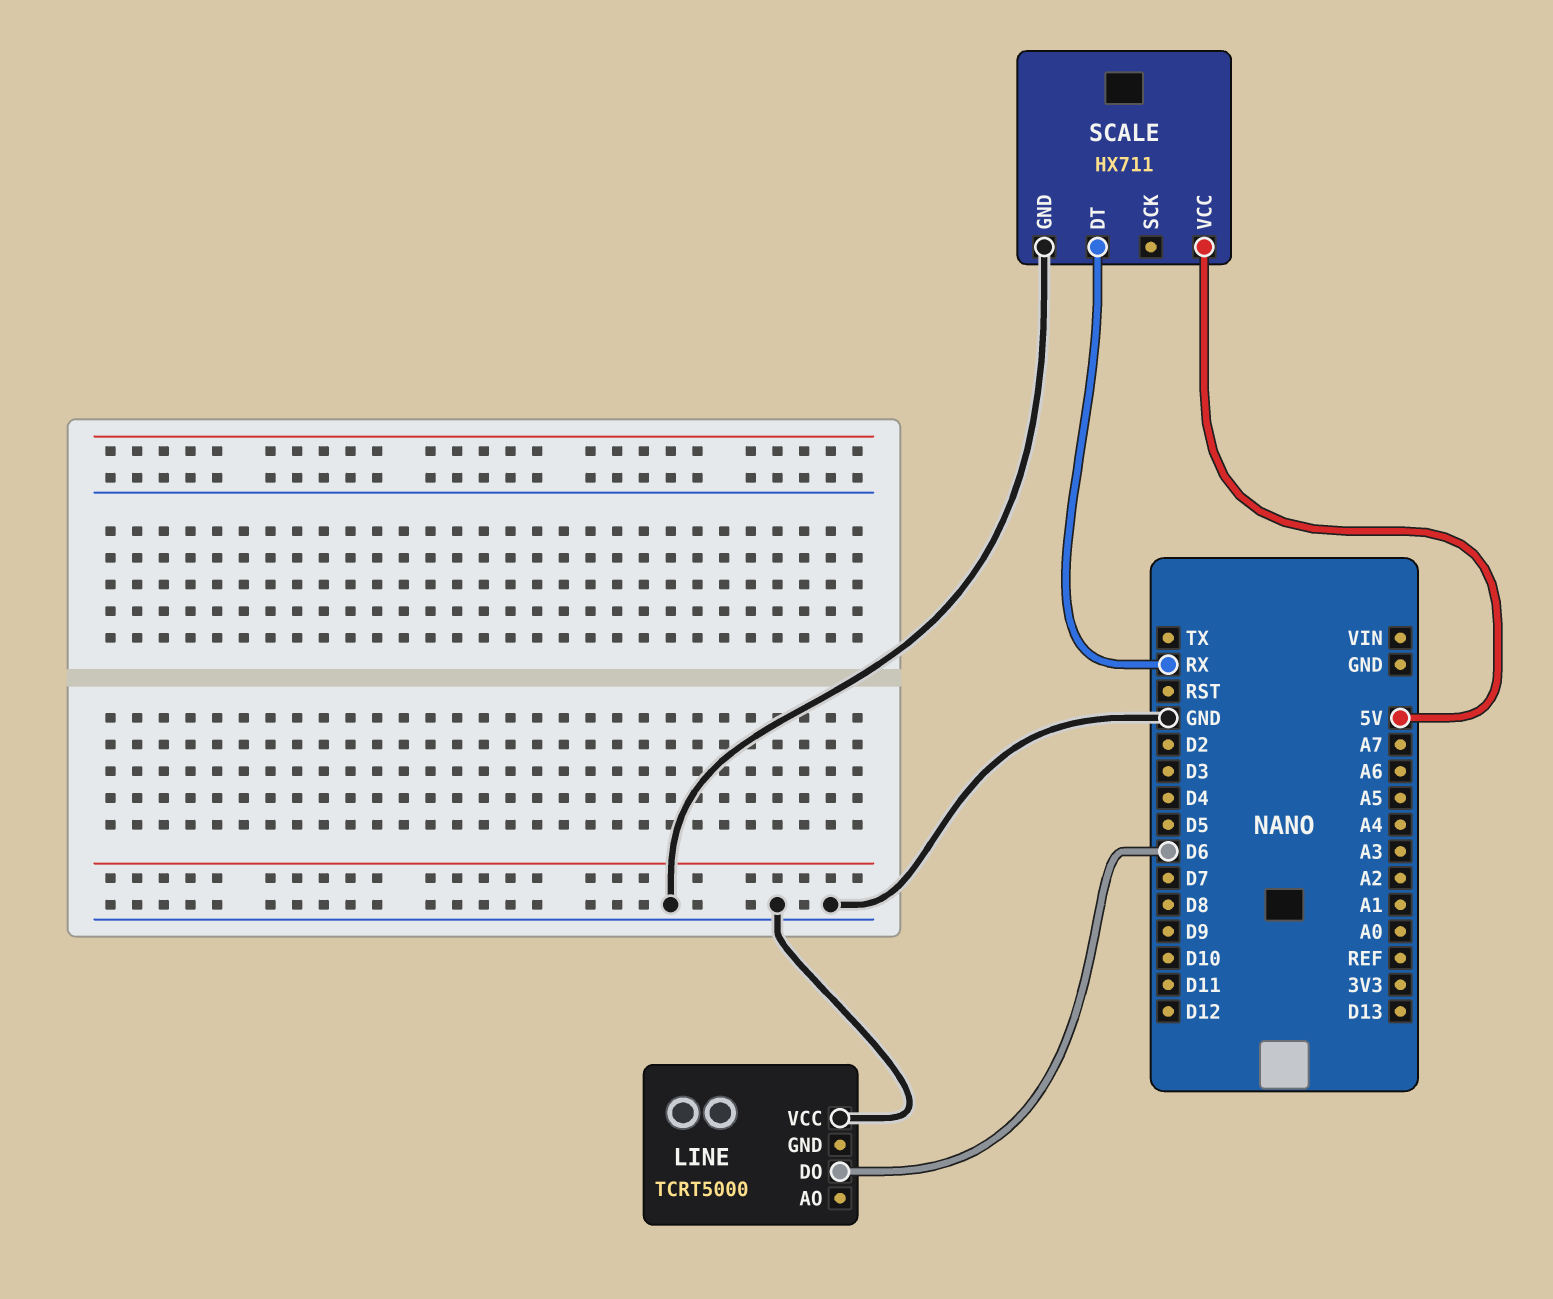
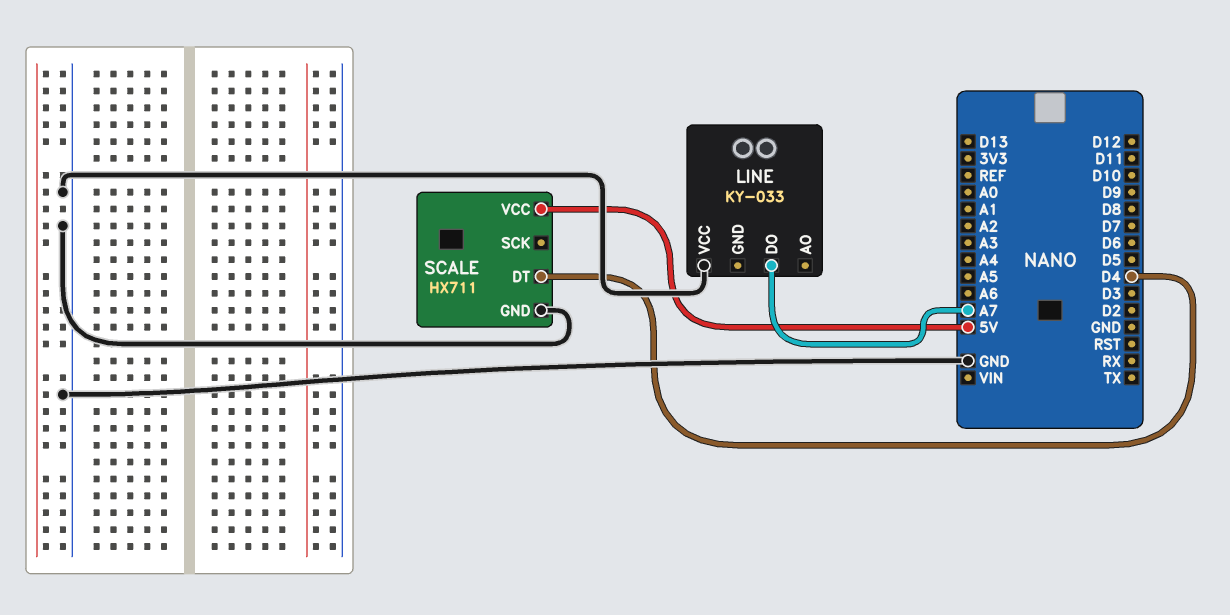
LINE: TCRT5000 -> KY-033
LINE pin DO: D6 -> A7
SCALE pin DT: RX -> D4

